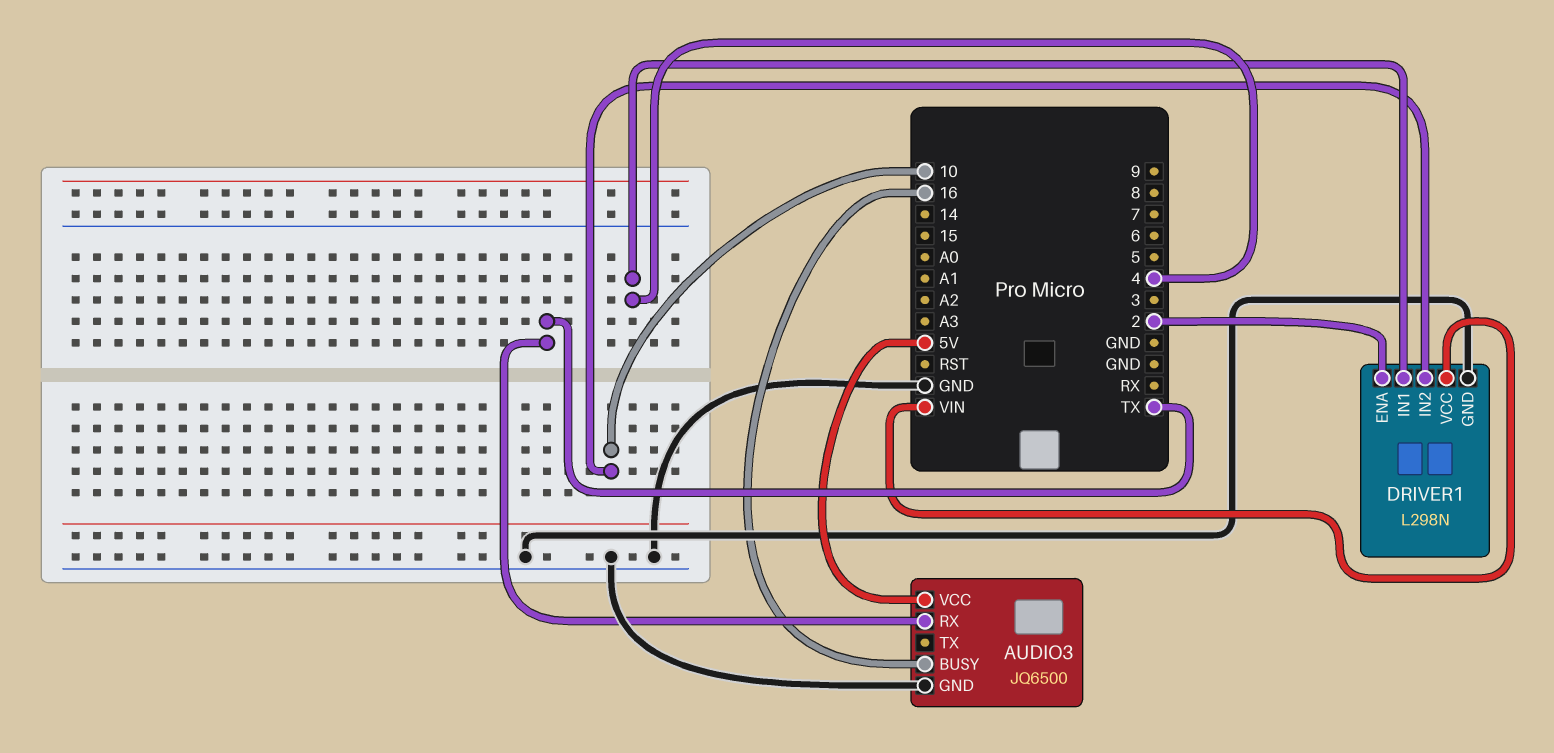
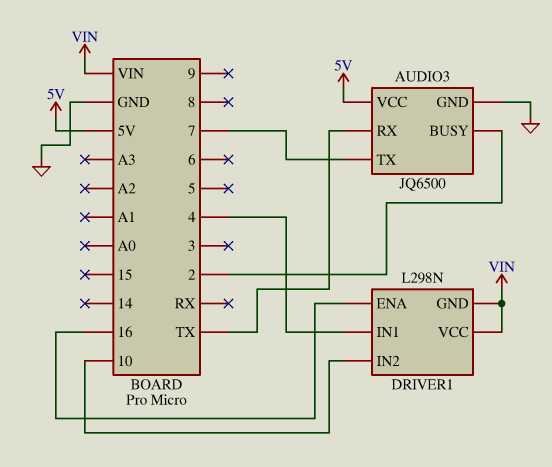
AUDIO3 pin BUSY: 16 -> 2
AUDIO3 pin TX: none -> 7
DRIVER1 pin ENA: 2 -> 16
DRIVER1 pin GND: GND -> VIN

